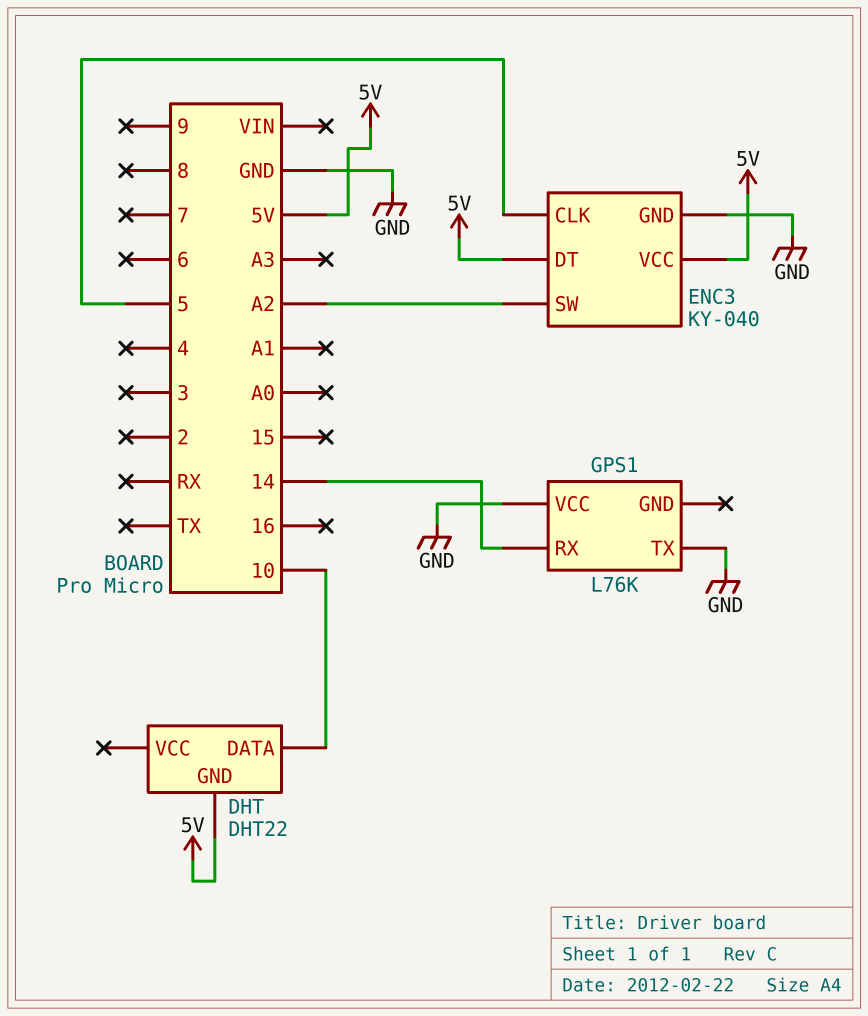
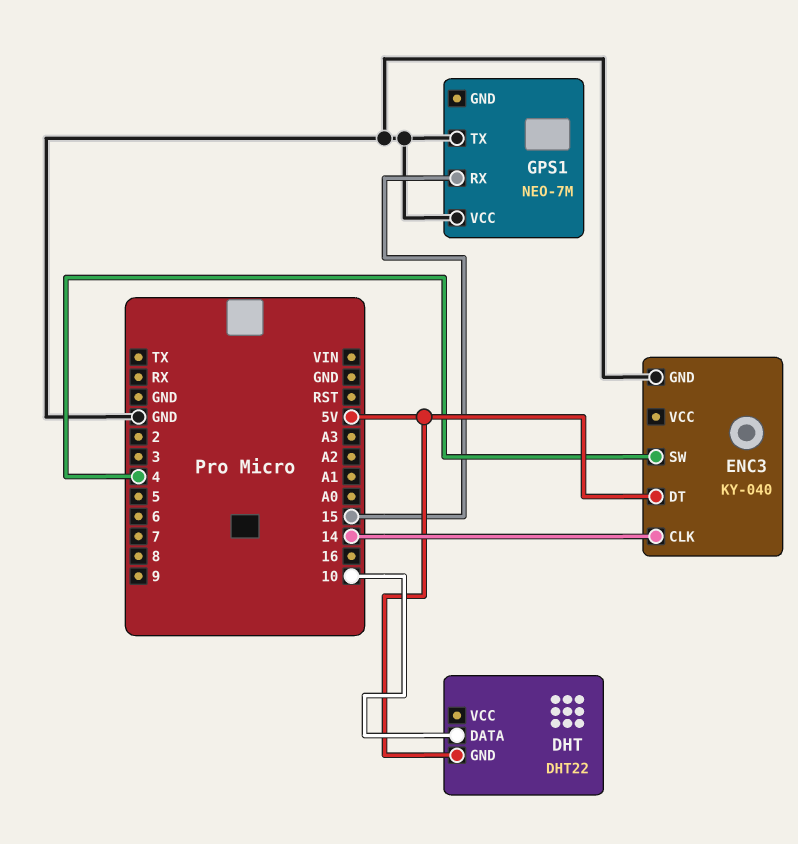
ENC3 pin CLK: 5 -> 14
ENC3 pin SW: A2 -> 4
ENC3 pin VCC: 5V -> none
GPS1: L76K -> NEO-7M
GPS1 pin RX: 14 -> 15

